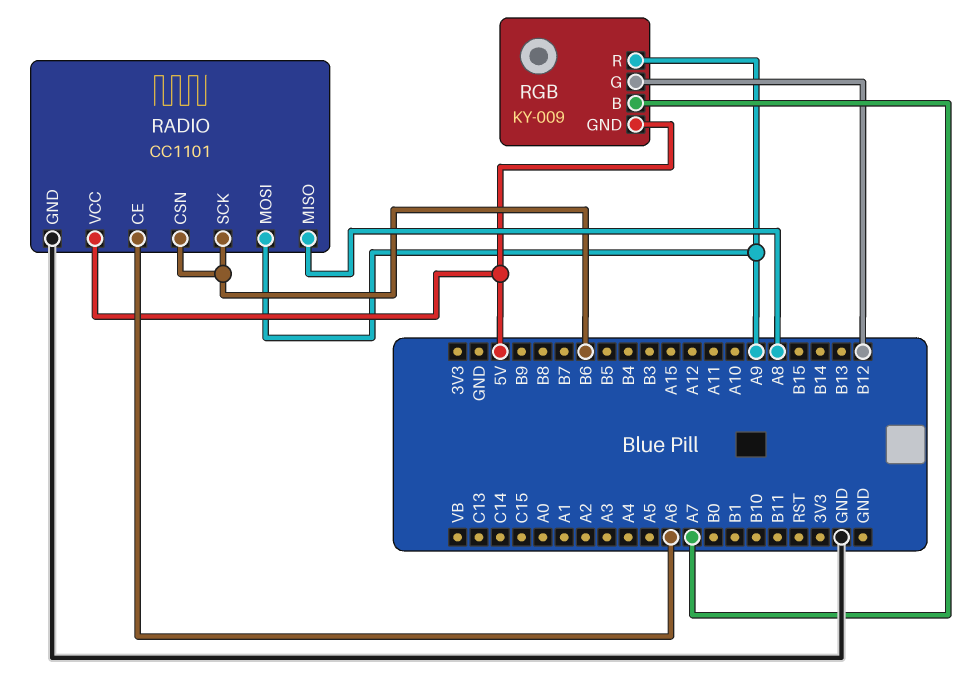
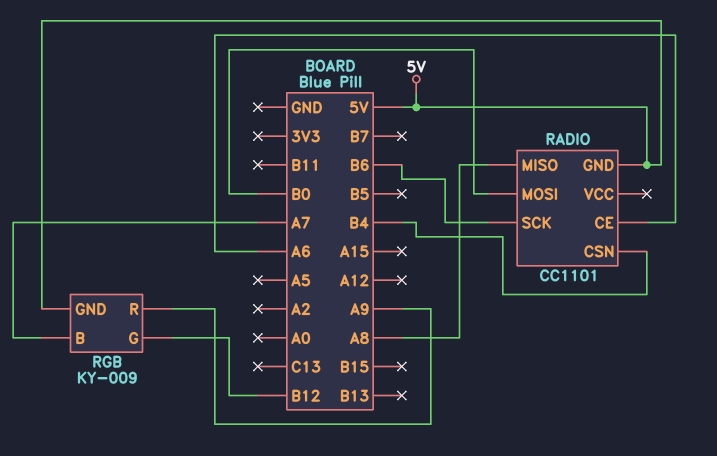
RADIO pin CSN: B6 -> B4
RADIO pin GND: GND -> 5V
RADIO pin MOSI: A9 -> B0
RADIO pin VCC: 5V -> none

